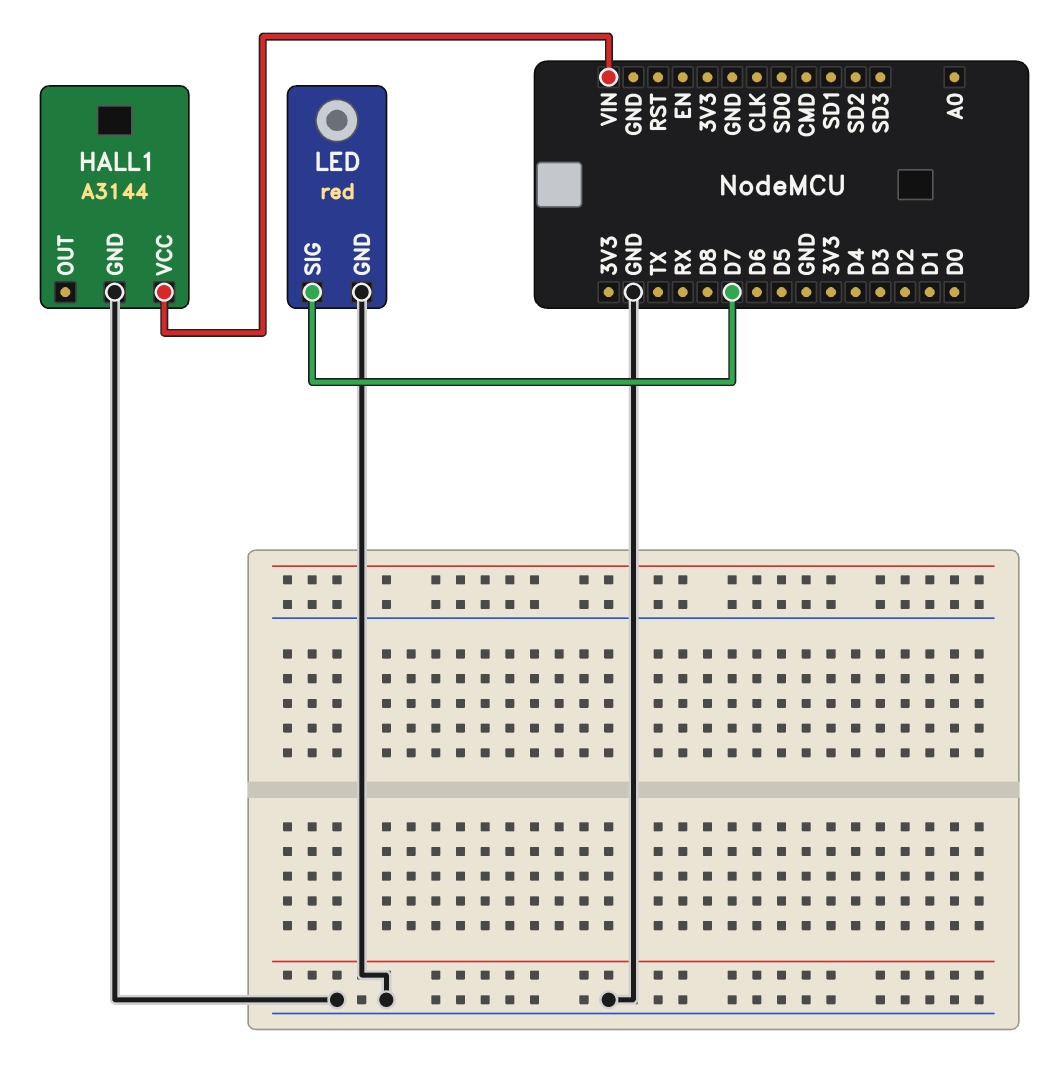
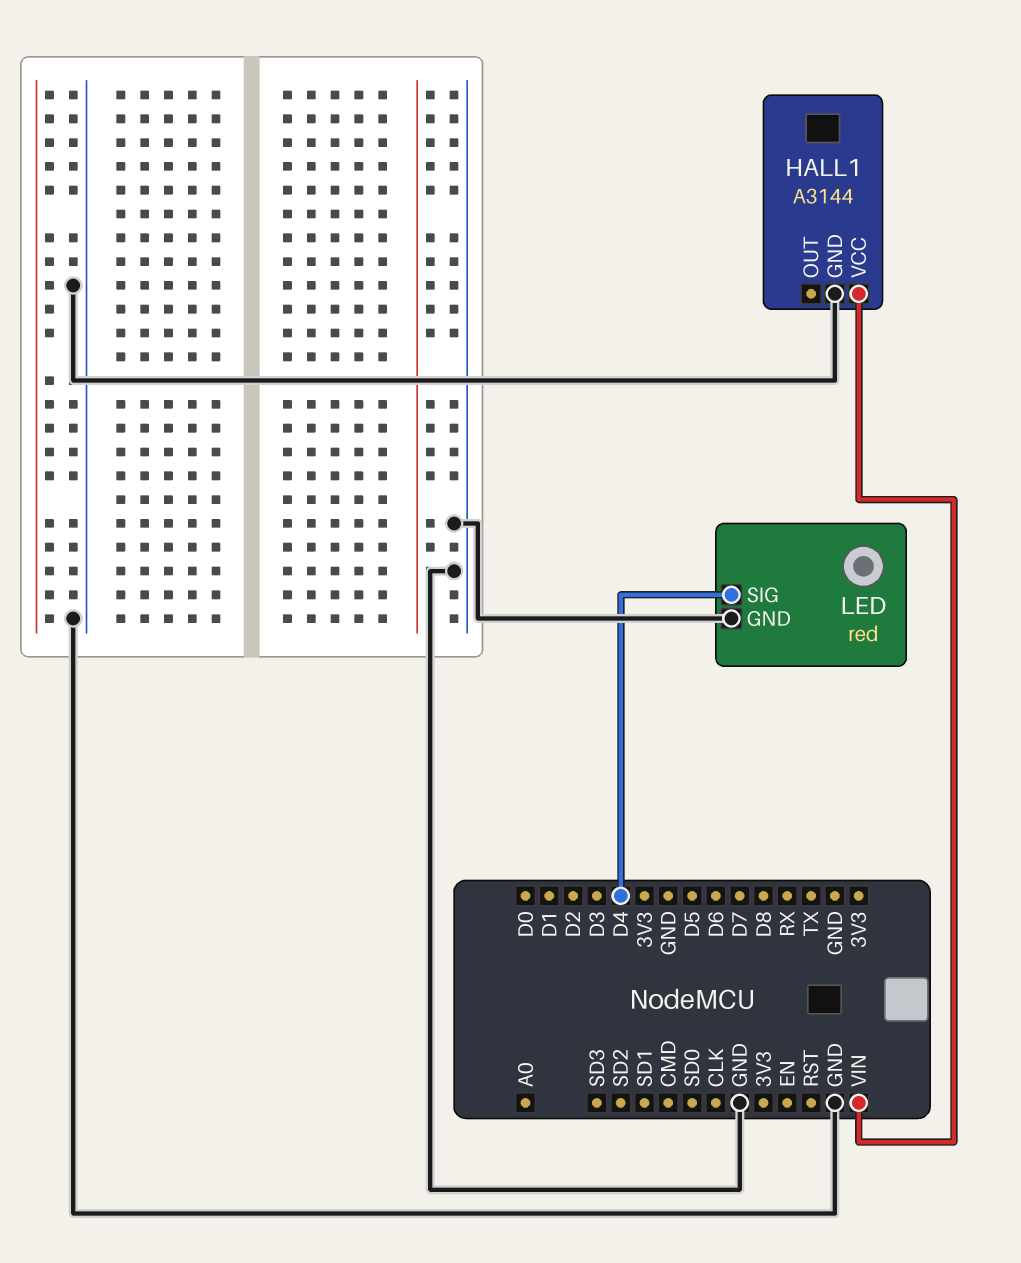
LED pin SIG: D7 -> D4

